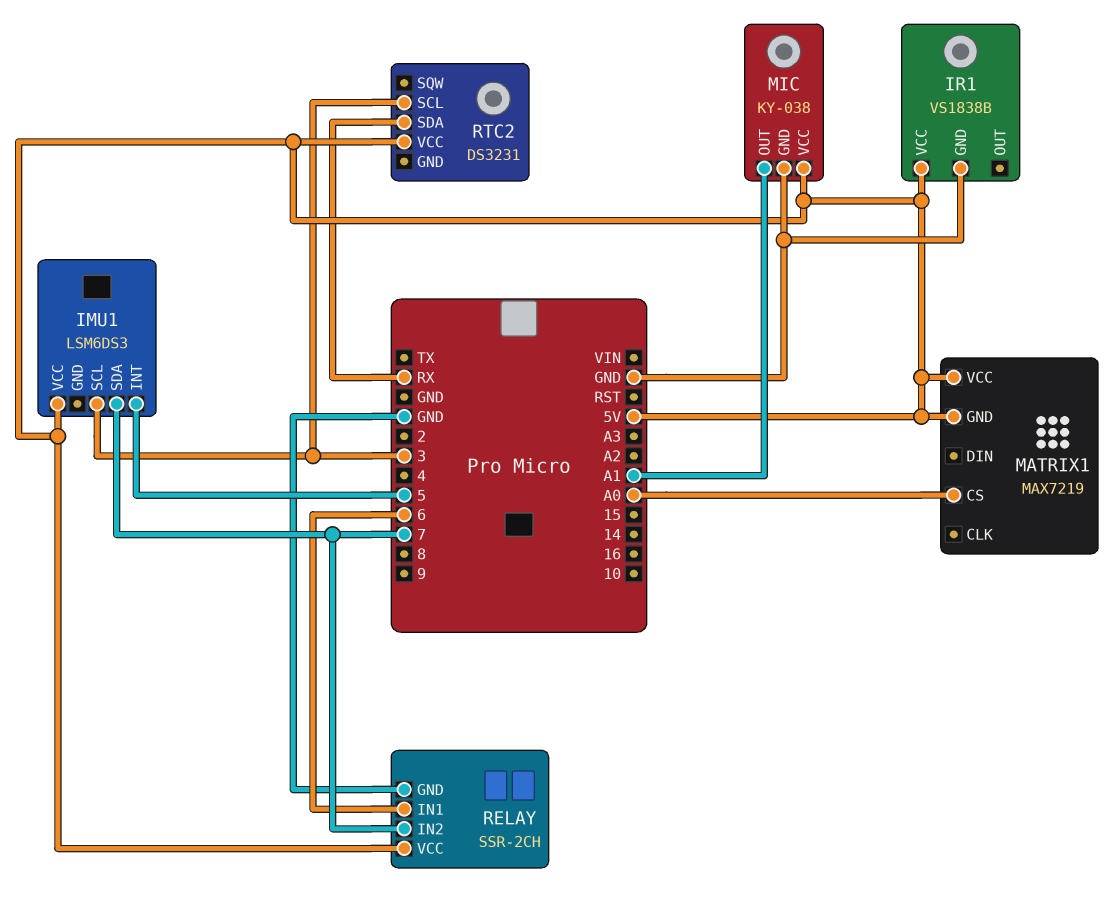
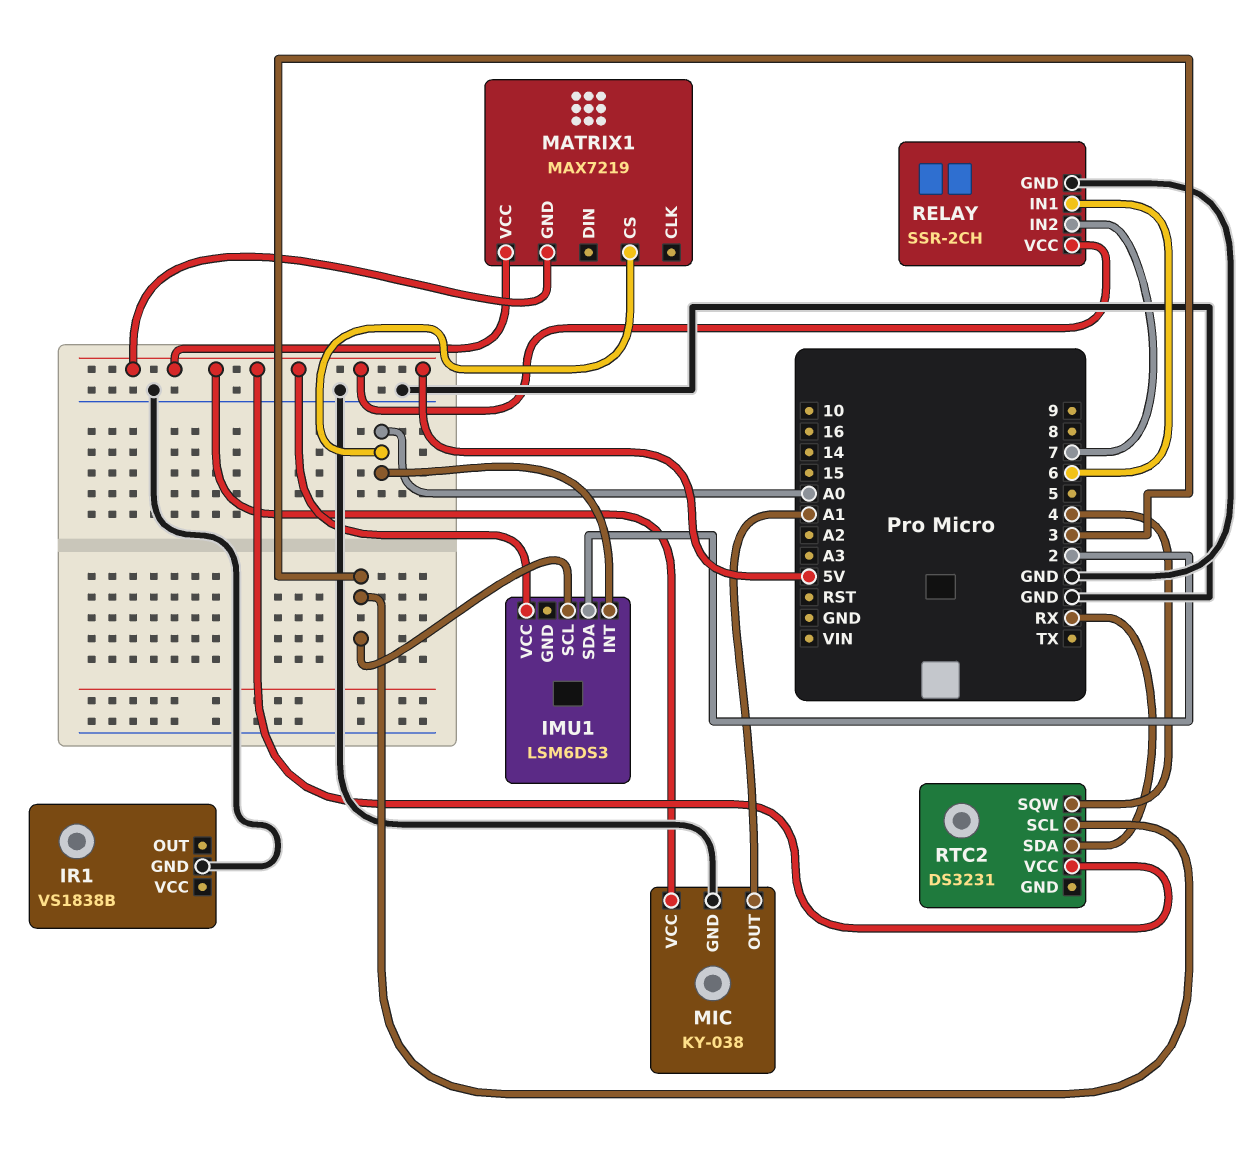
IMU1 pin INT: 5 -> A0
IMU1 pin SDA: 7 -> 2
IR1 pin VCC: 5V -> none
RTC2 pin SQW: none -> 4

